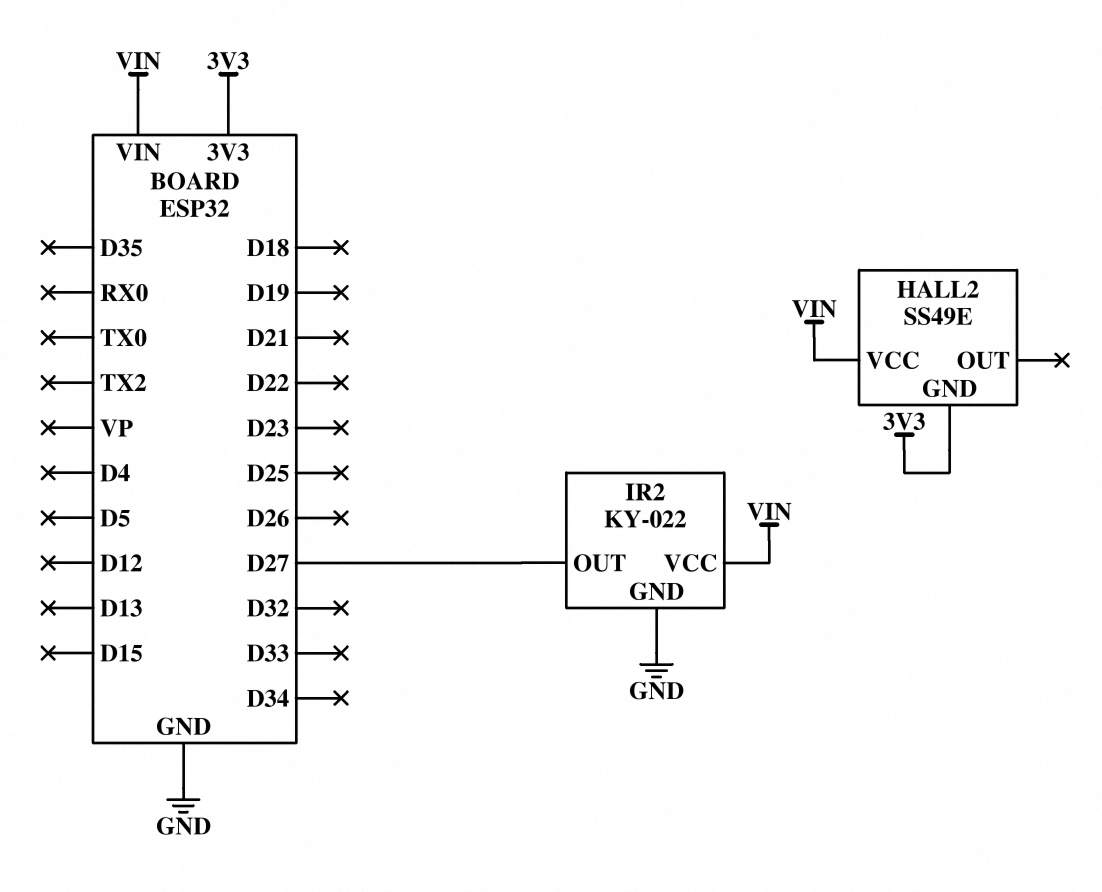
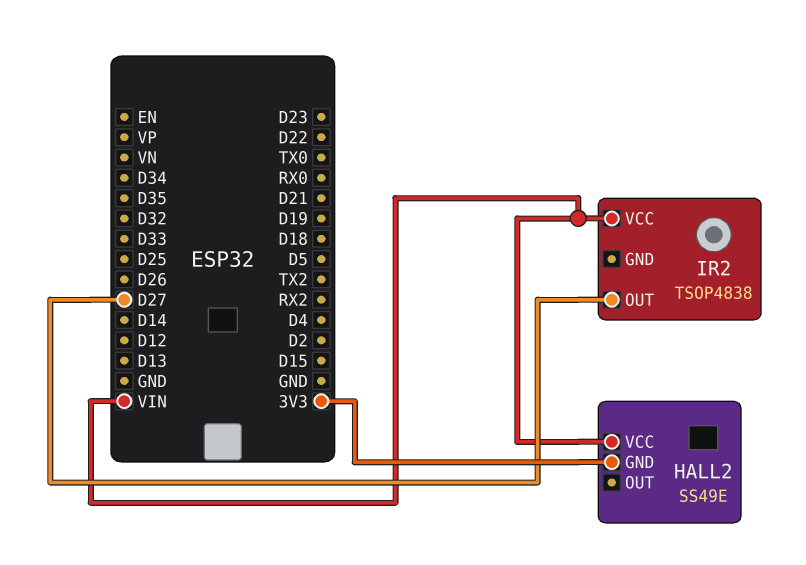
IR2: KY-022 -> TSOP4838
IR2 pin GND: GND -> none

